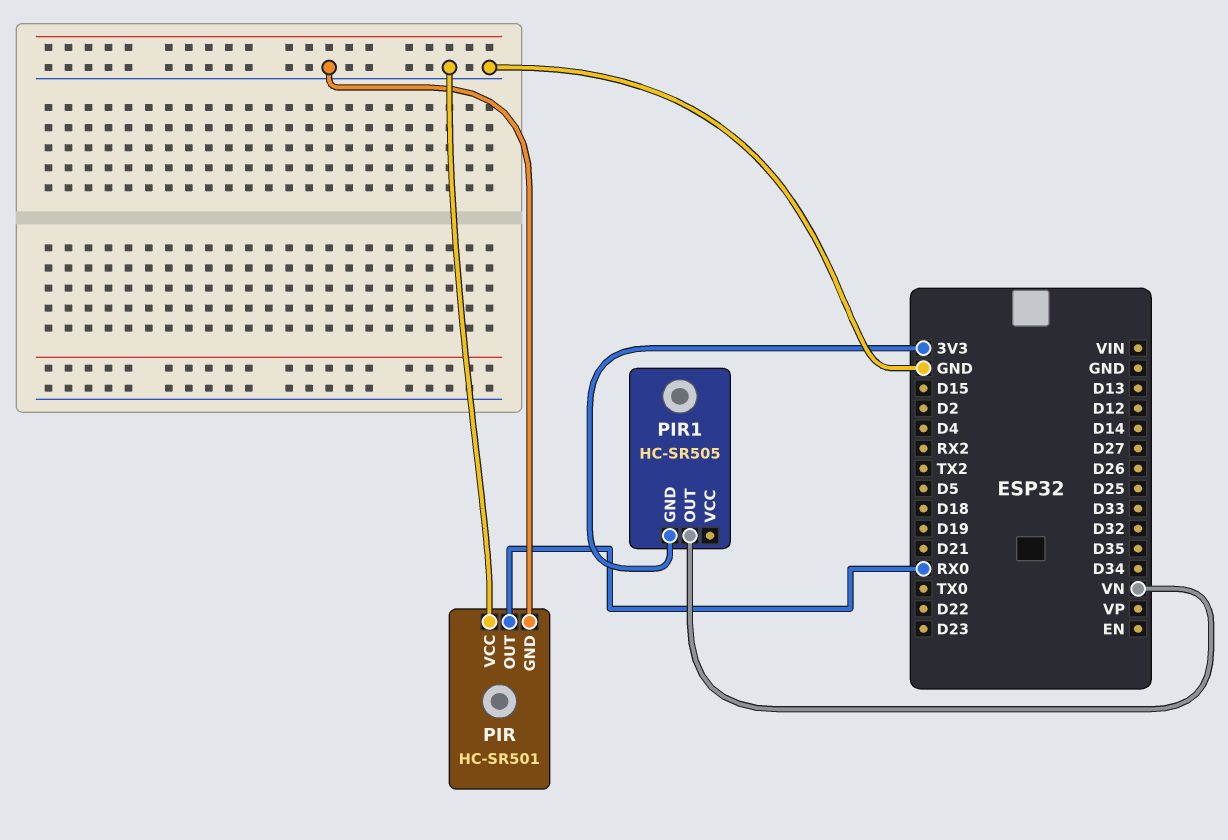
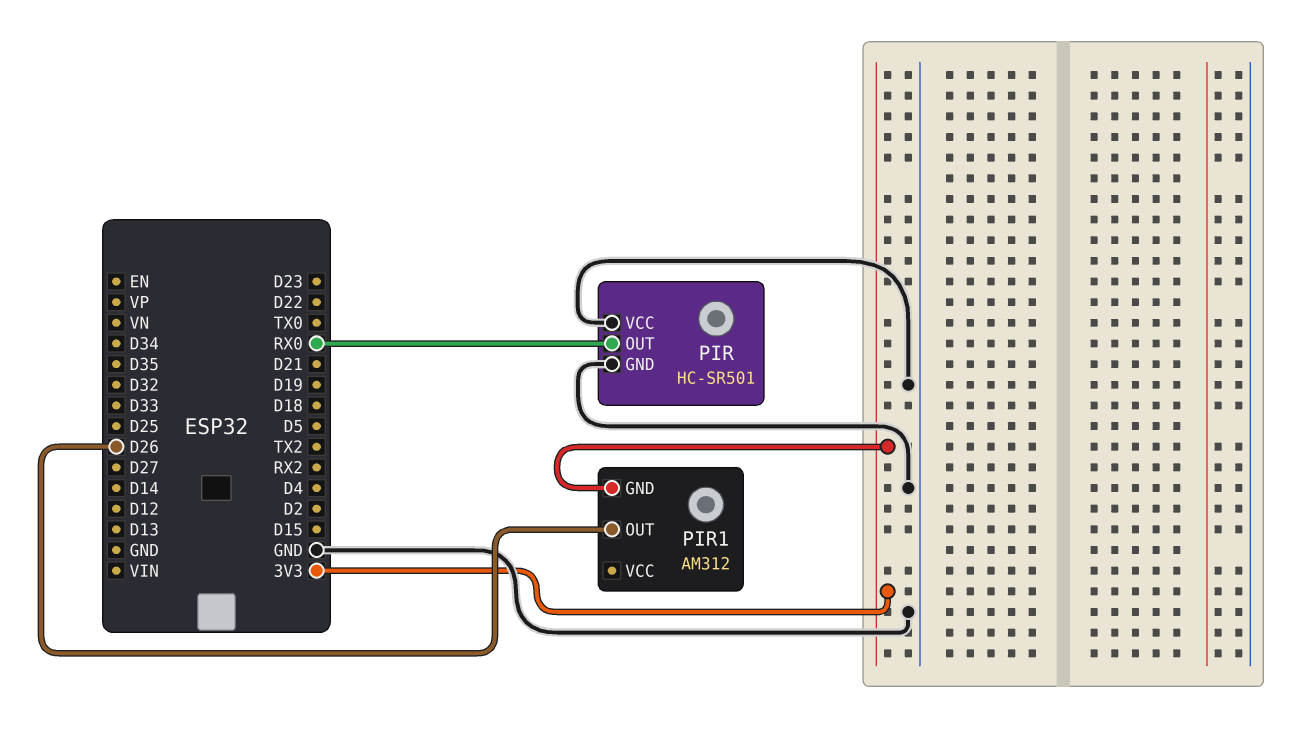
PIR1: HC-SR505 -> AM312
PIR1 pin OUT: VN -> D26

